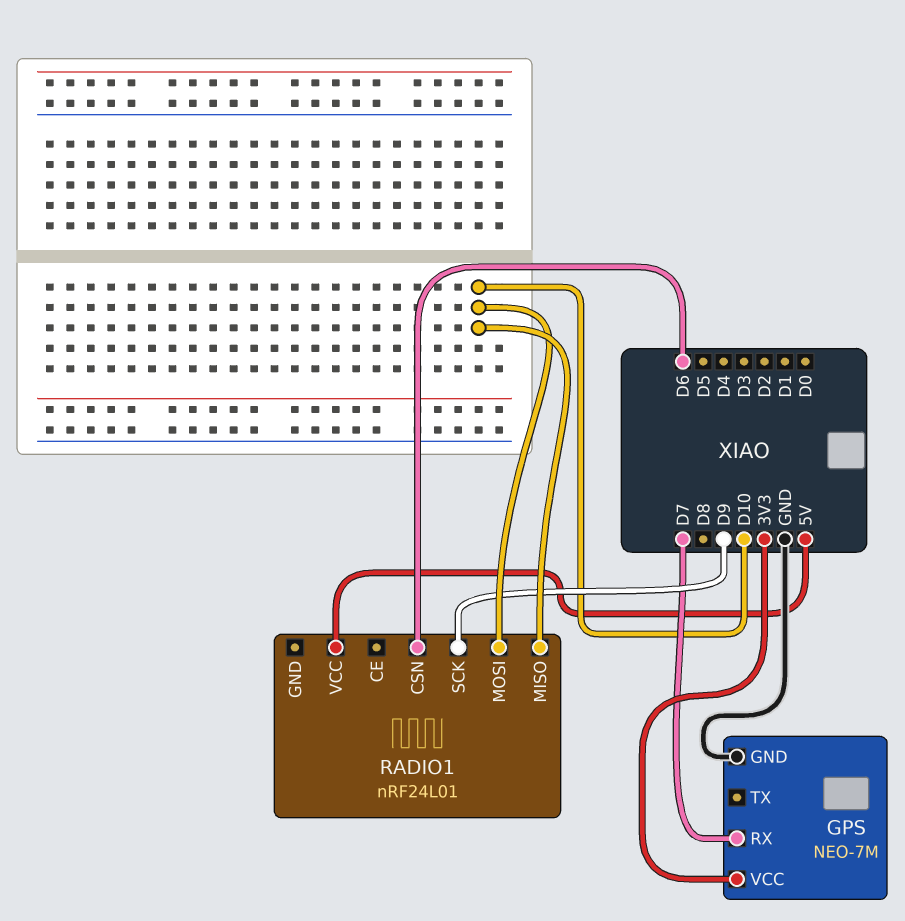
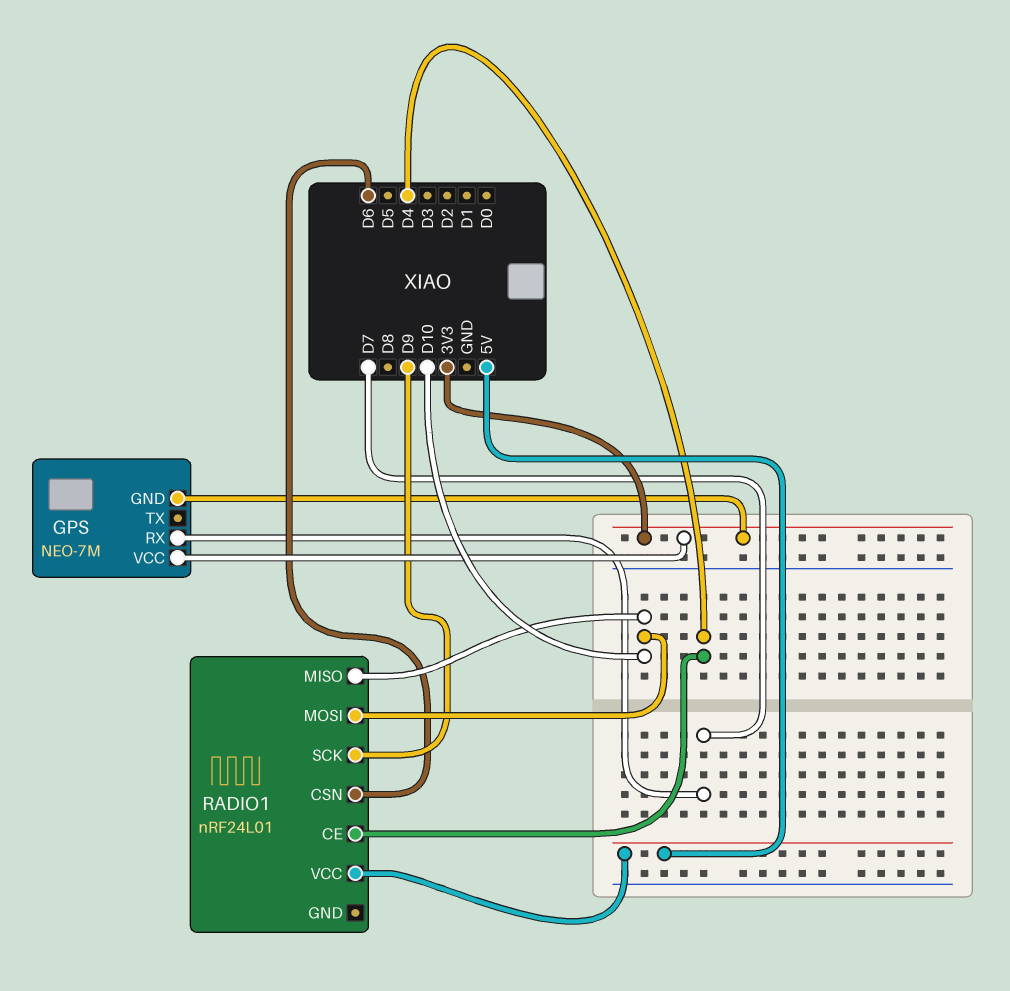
GPS pin GND: GND -> 3V3
RADIO1 pin CE: none -> D4

